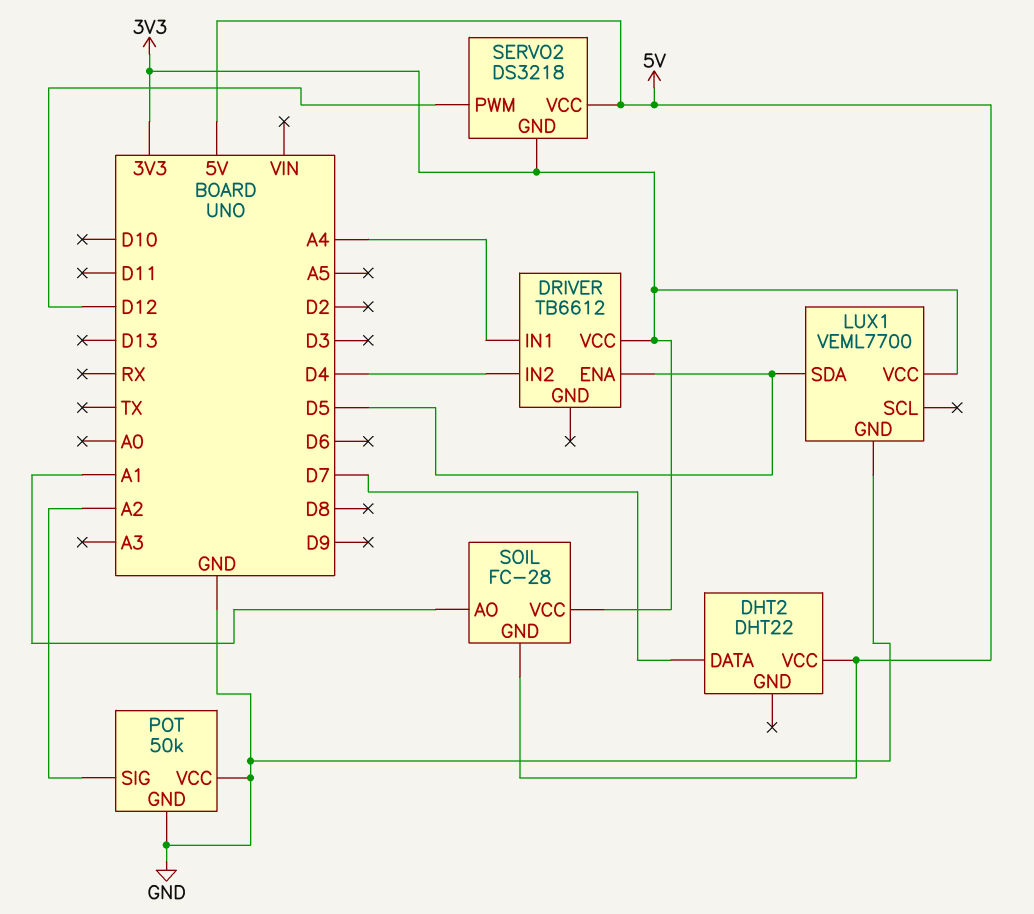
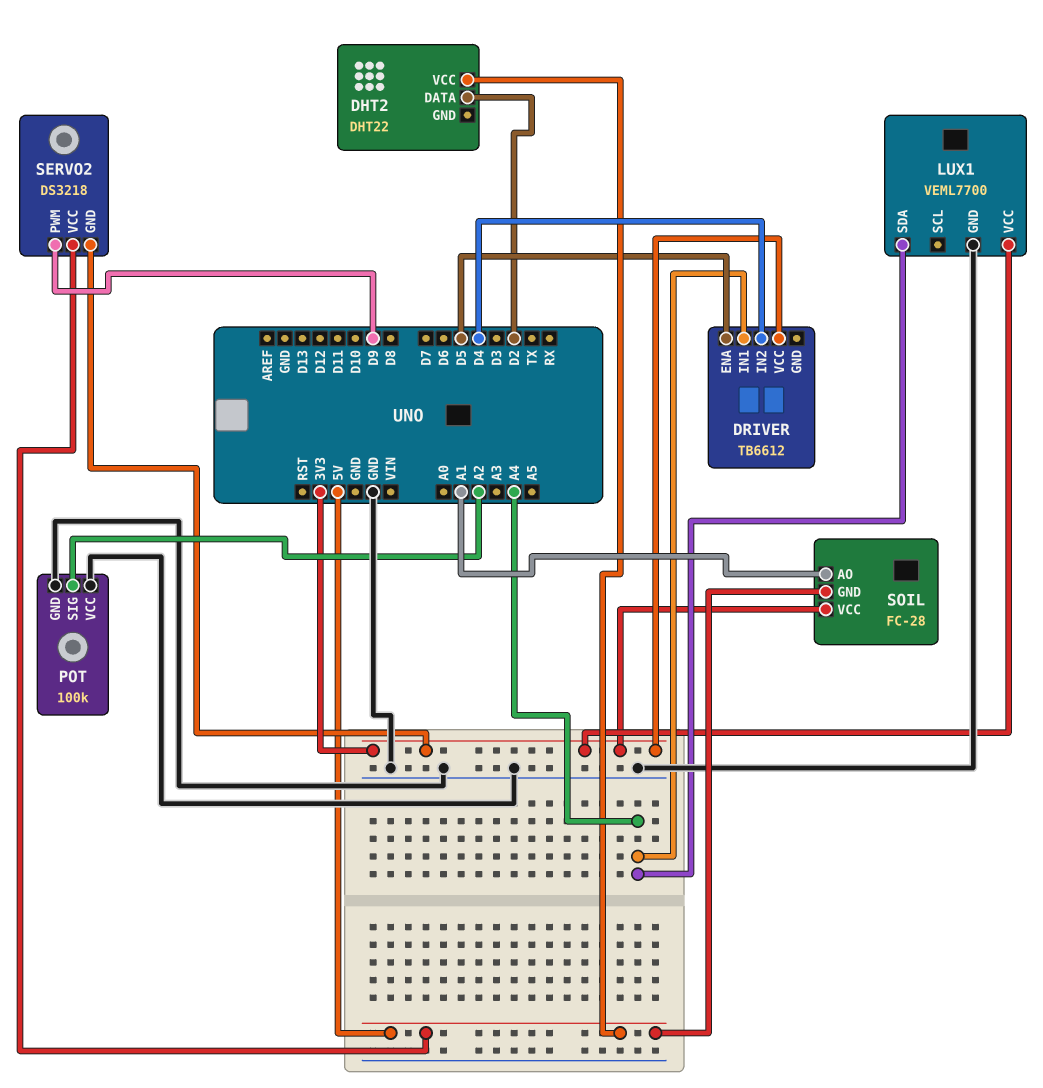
DHT2 pin DATA: D7 -> D2
LUX1 pin SDA: D5 -> A4
POT: 50k -> 100k
SERVO2 pin PWM: D12 -> D9

